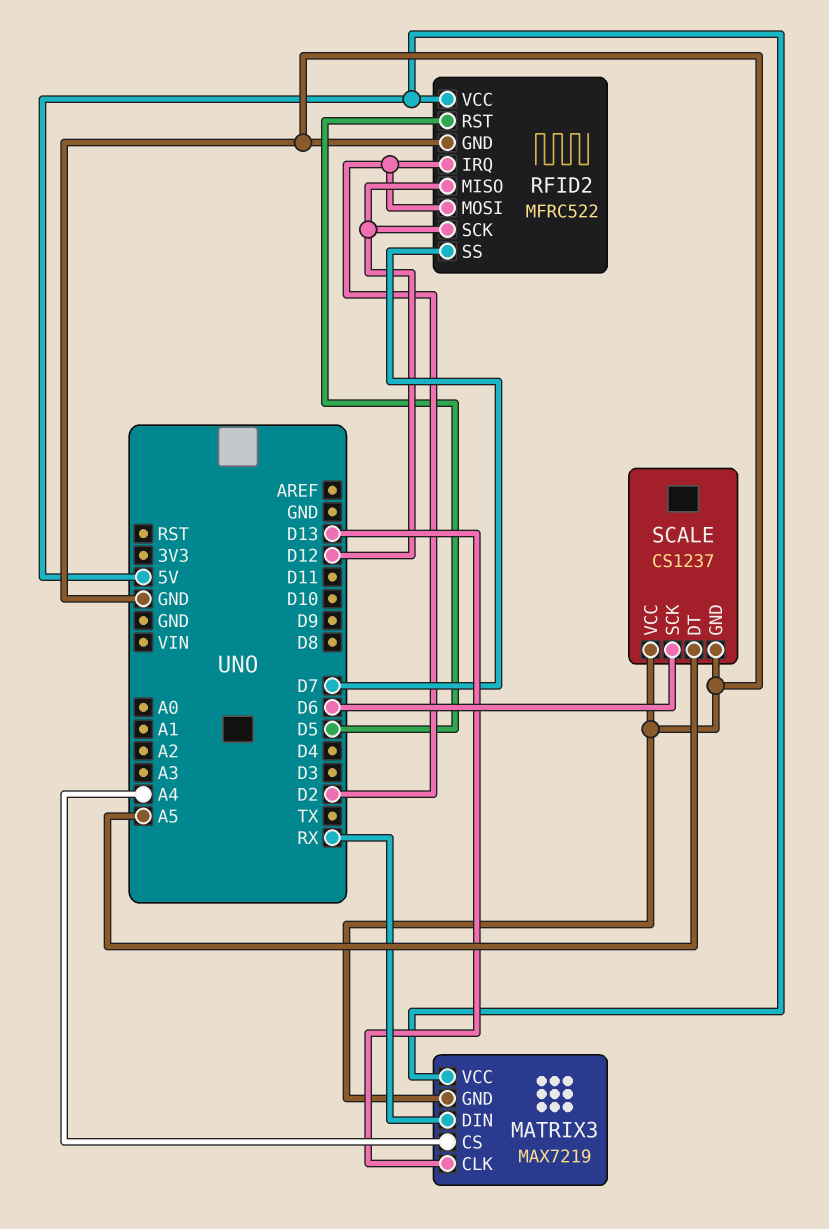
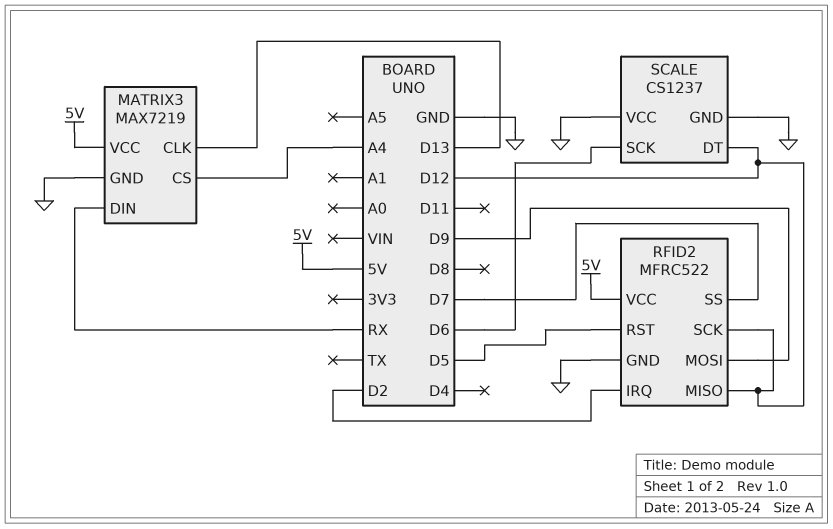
RFID2 pin MOSI: D2 -> D9
SCALE pin DT: A5 -> D12

